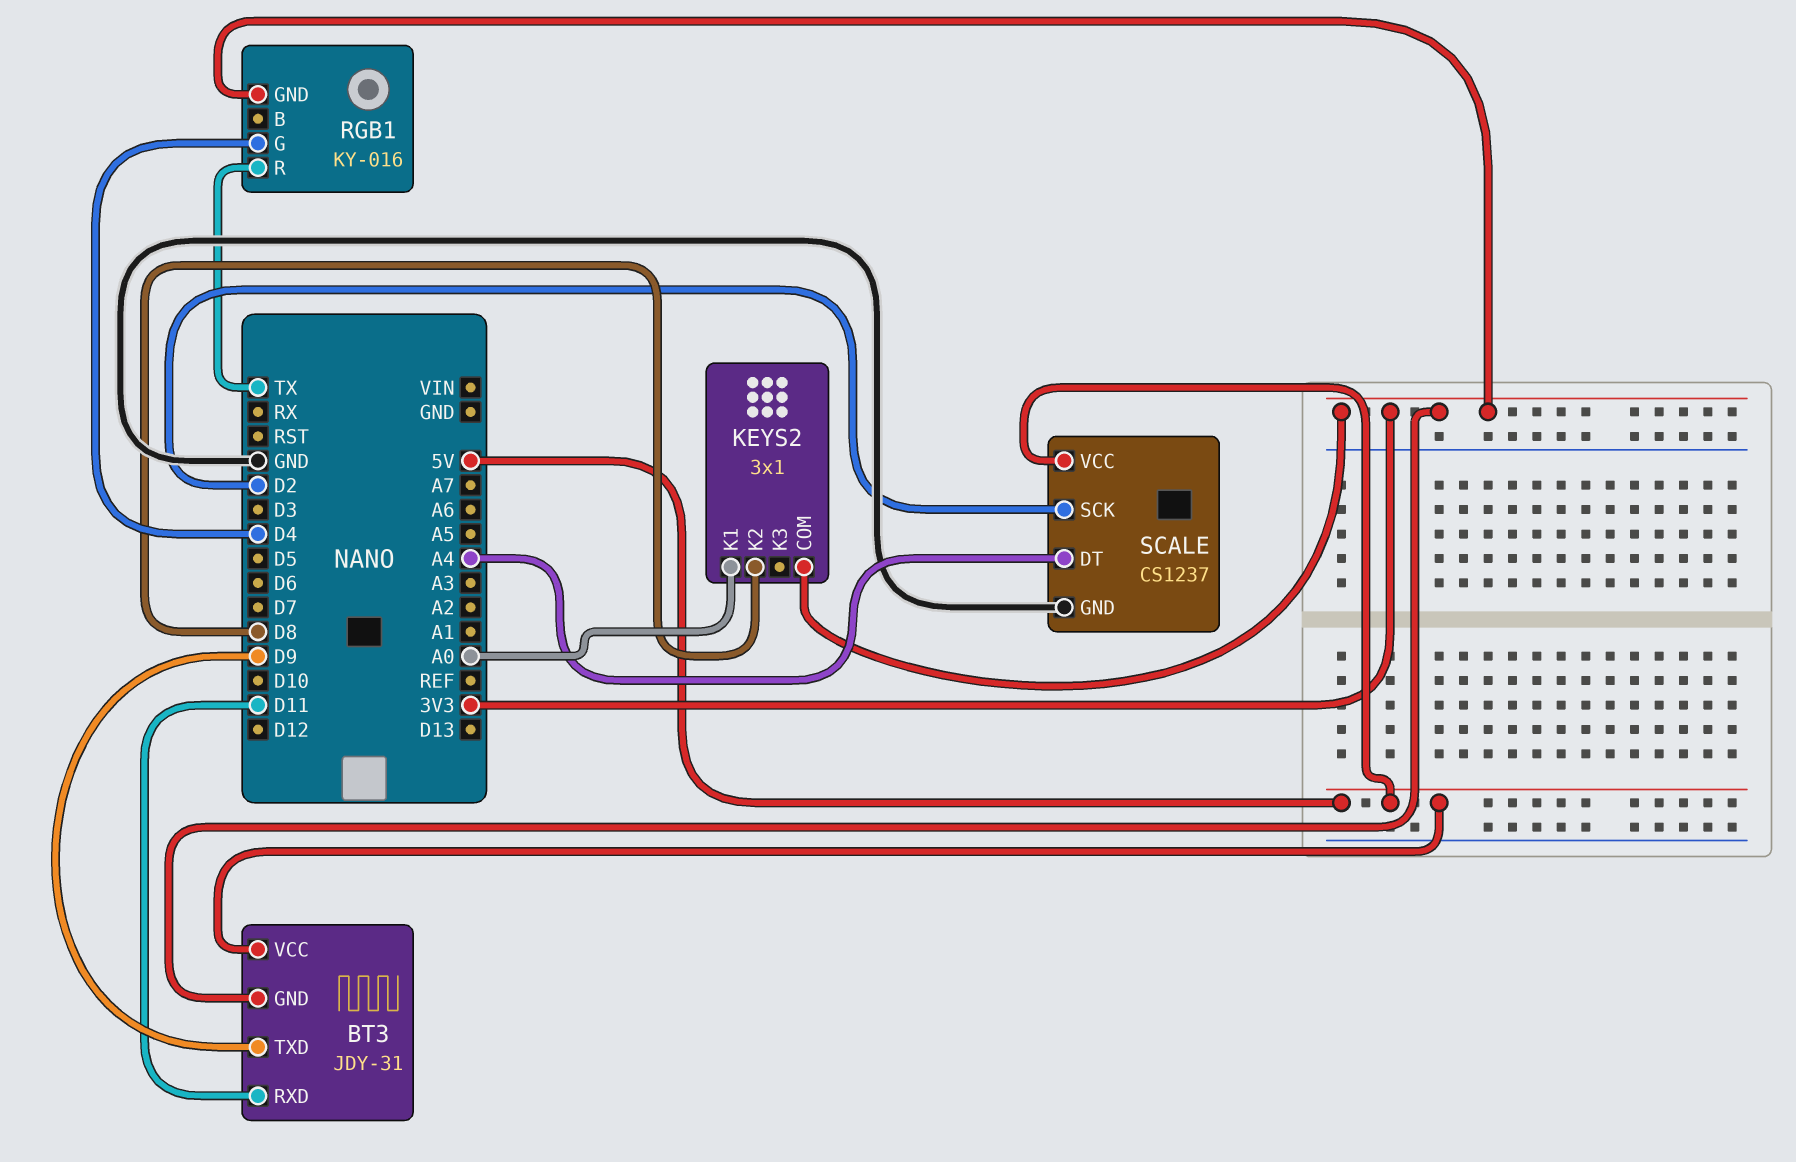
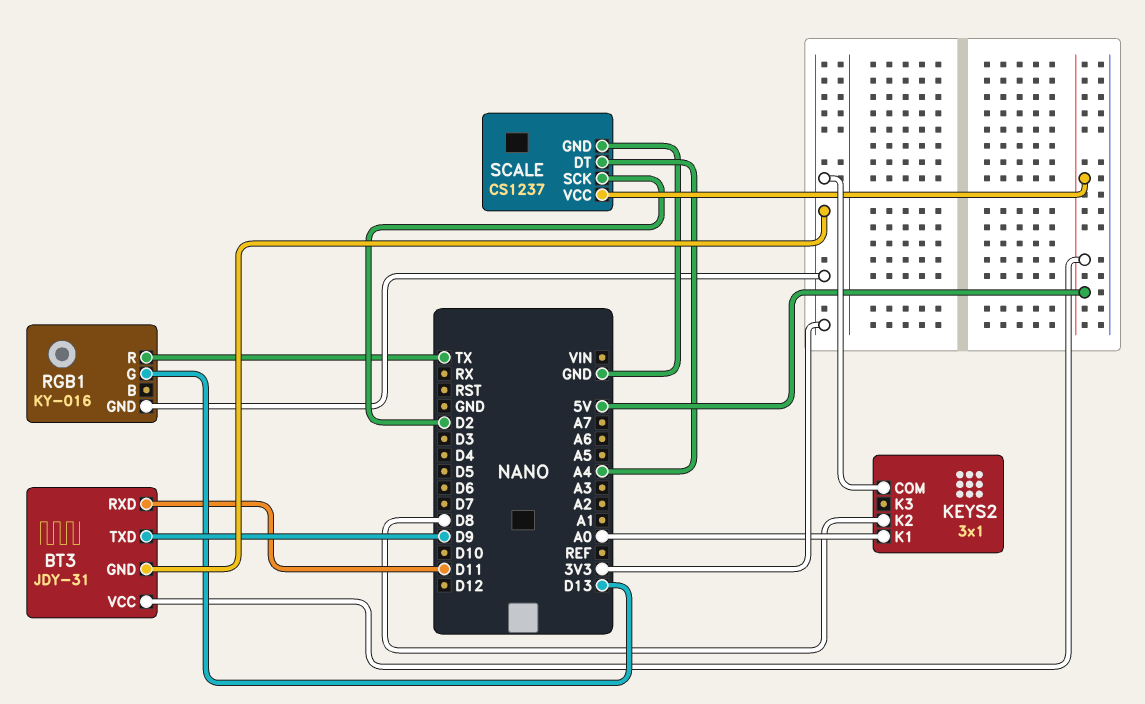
RGB1 pin G: D4 -> D13

